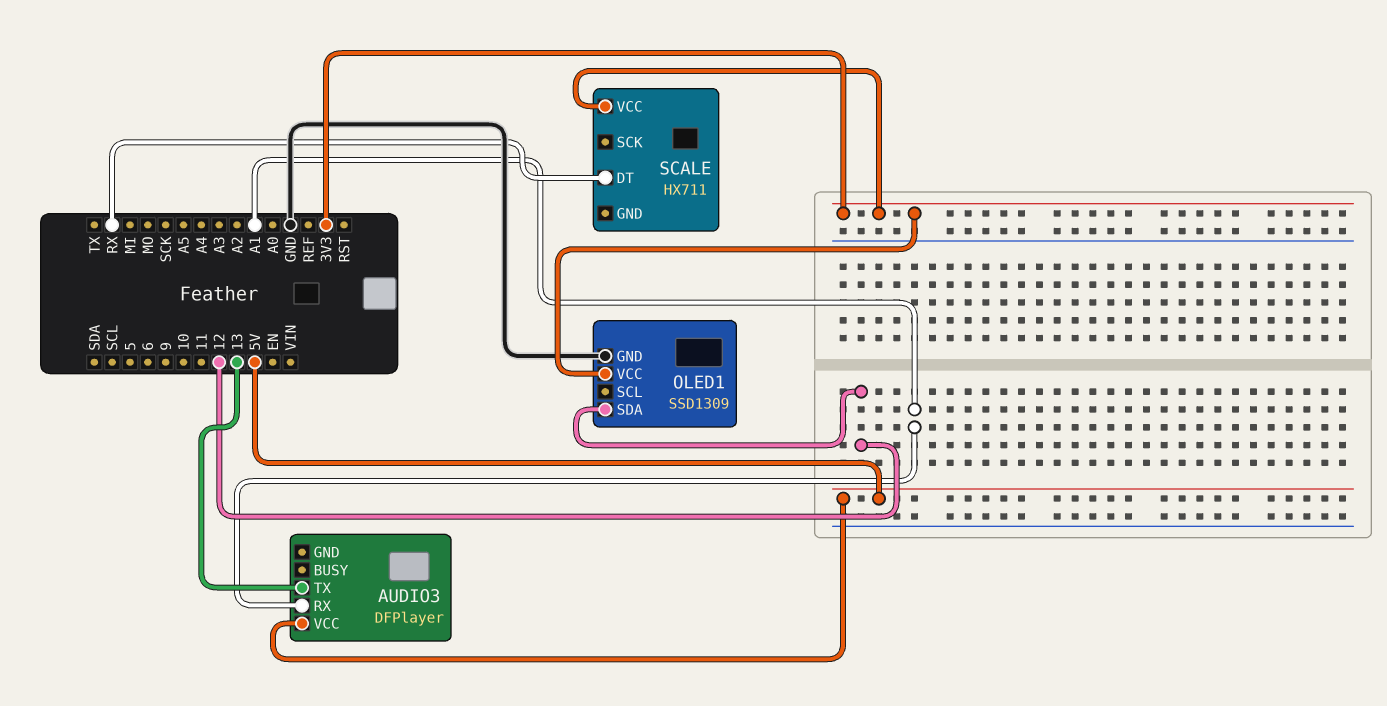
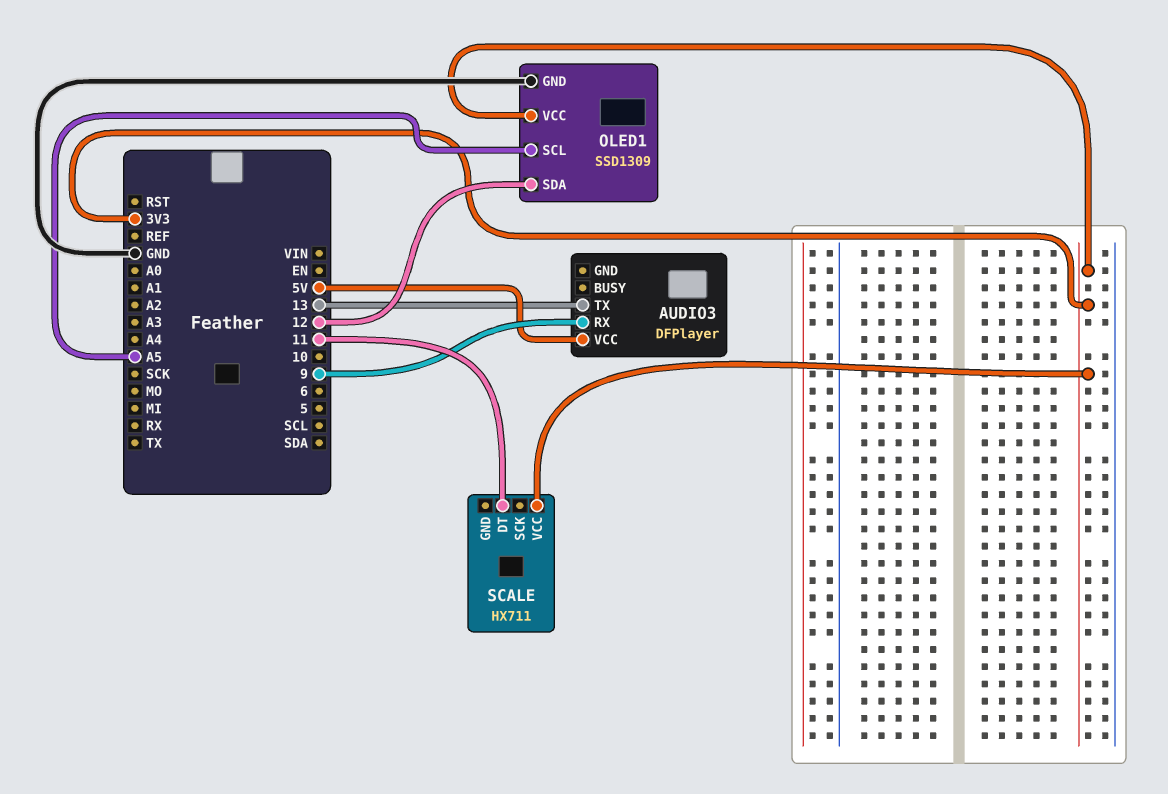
AUDIO3 pin RX: A1 -> 9
OLED1 pin SCL: none -> A5
SCALE pin DT: RX -> 11

